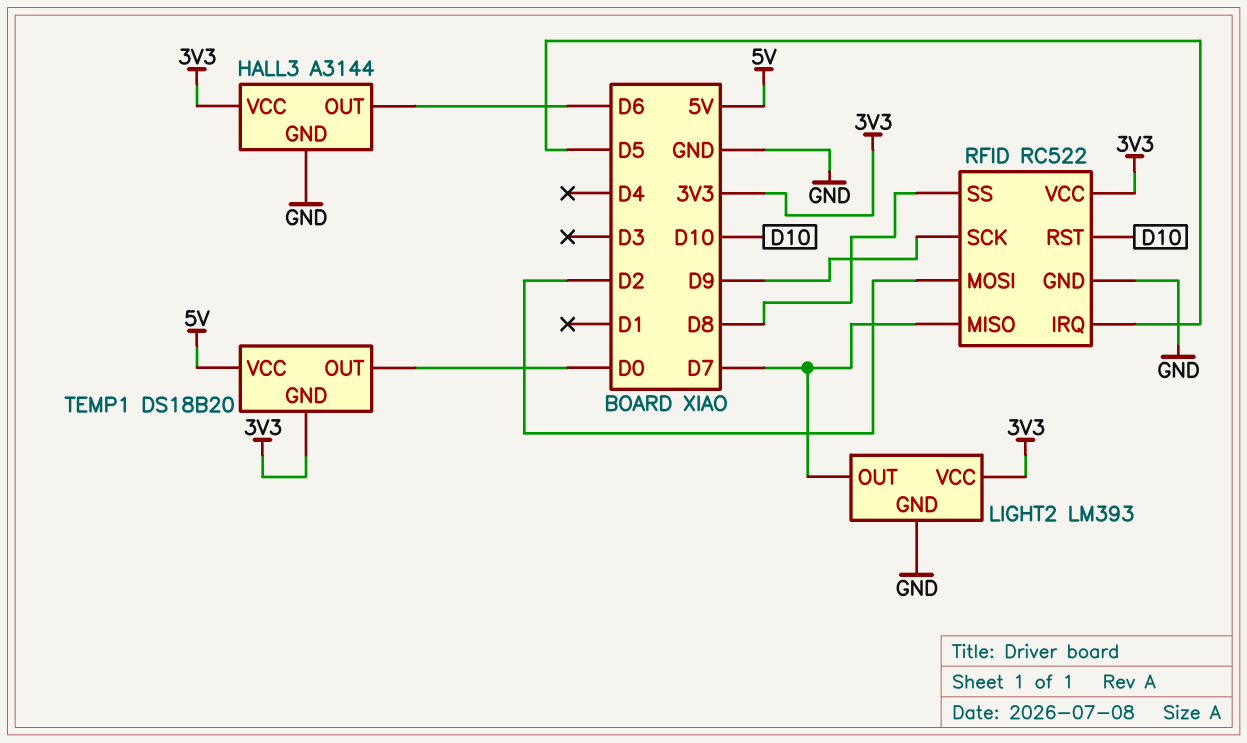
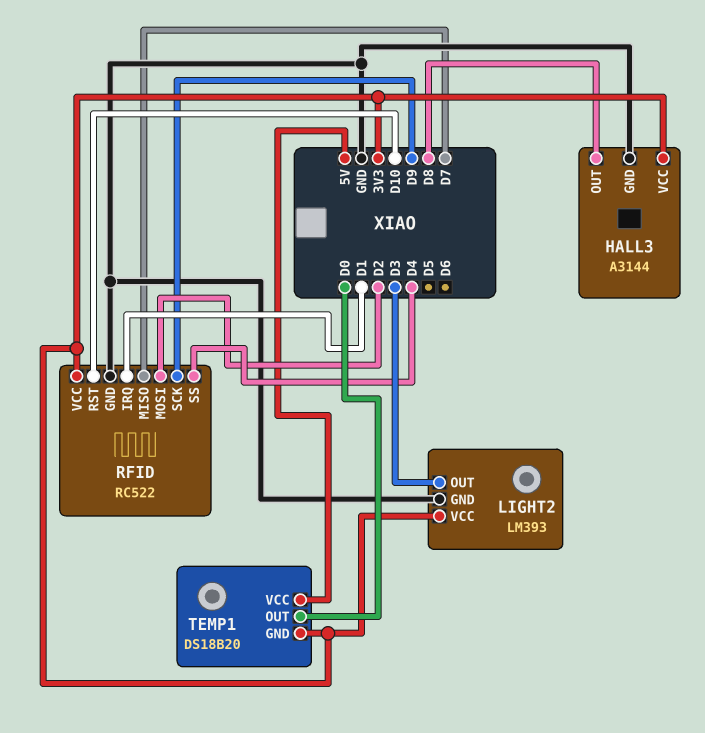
HALL3 pin OUT: D6 -> D8
LIGHT2 pin OUT: D7 -> D3
RFID pin IRQ: D5 -> D1
RFID pin SS: D8 -> D4

